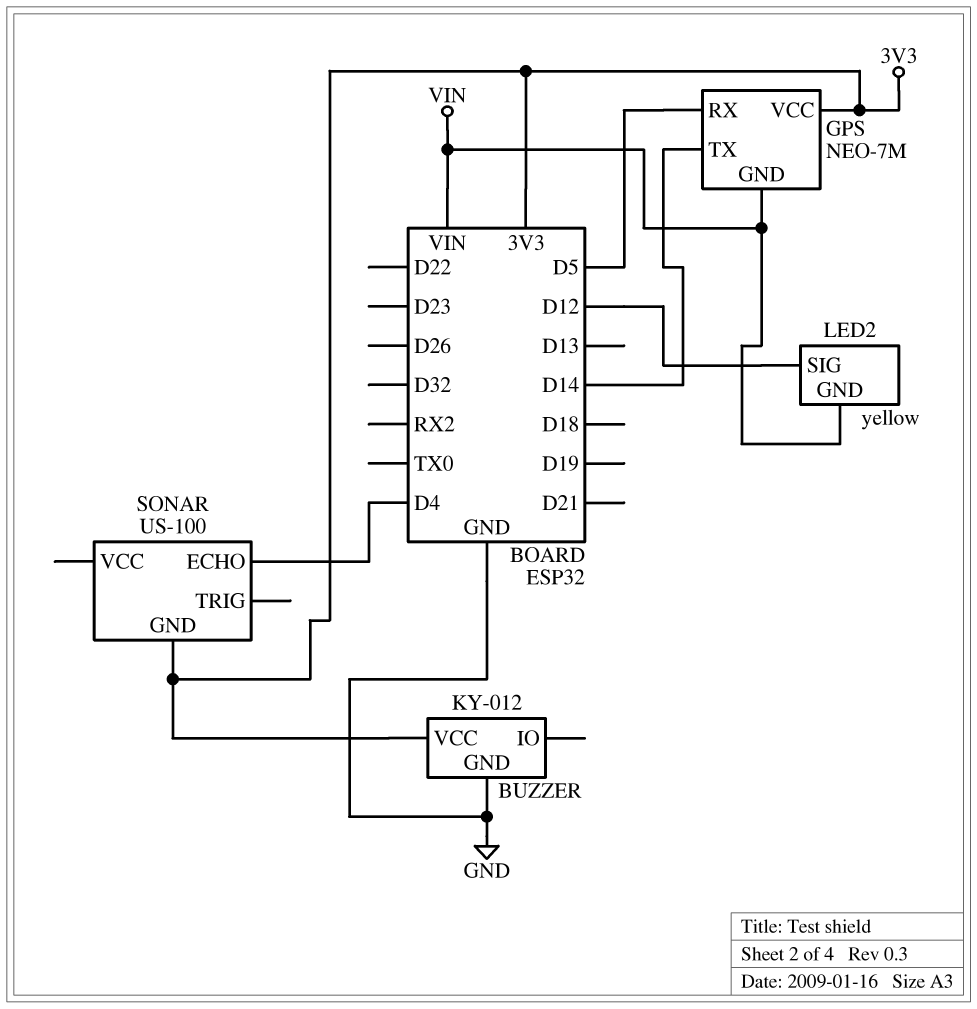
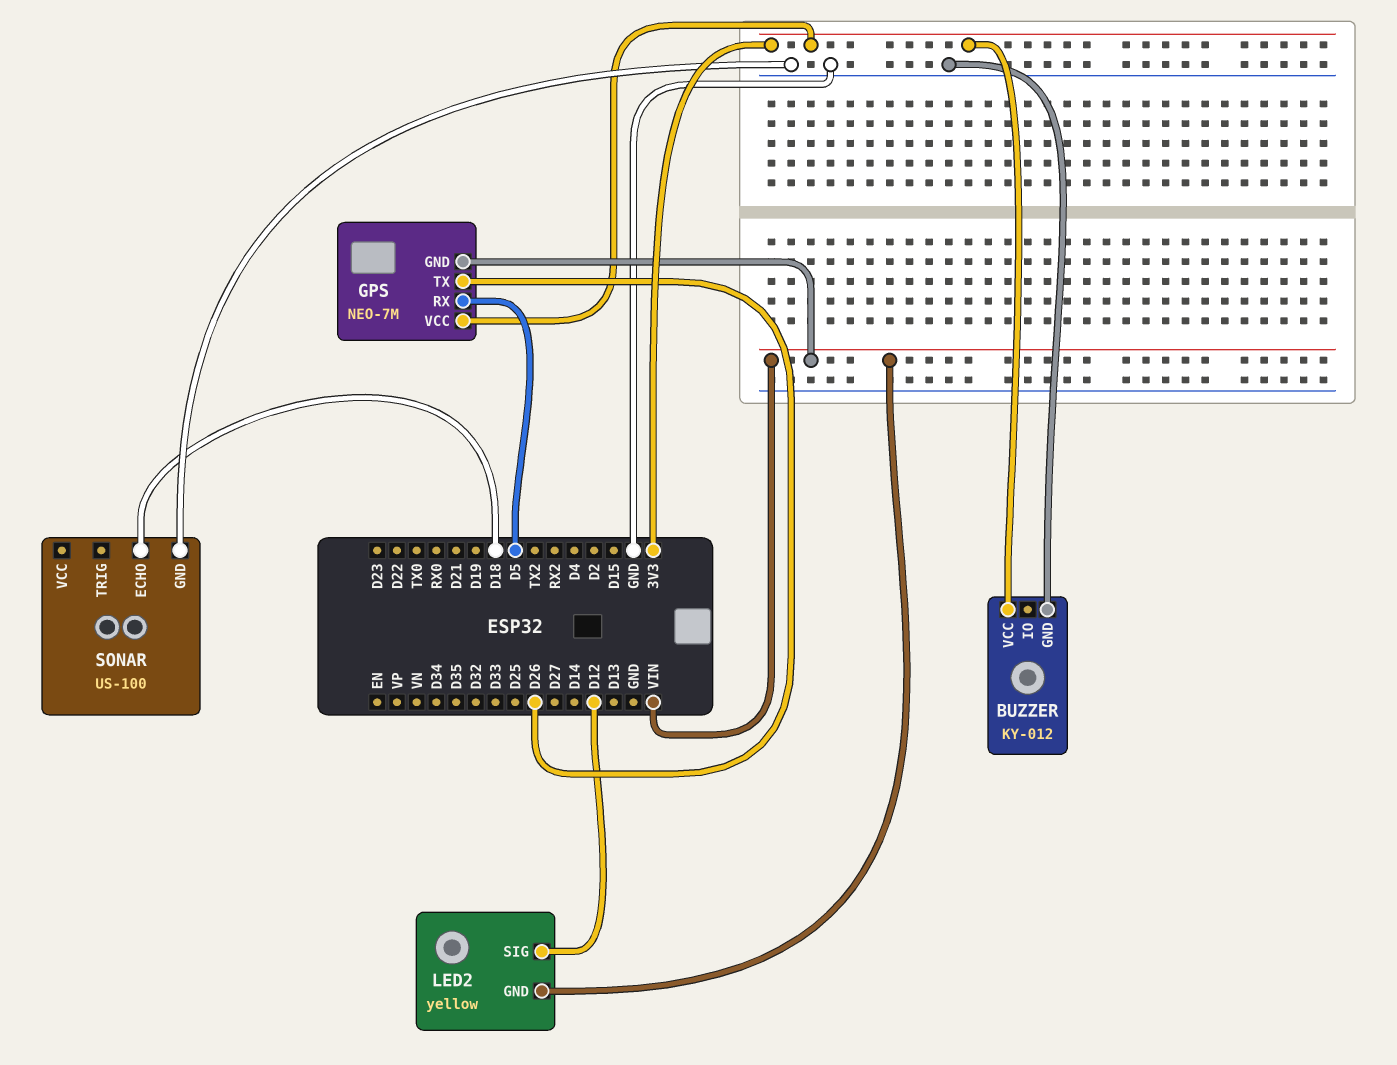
GPS pin TX: D14 -> D26
SONAR pin ECHO: D4 -> D18
SONAR pin GND: 3V3 -> GND

